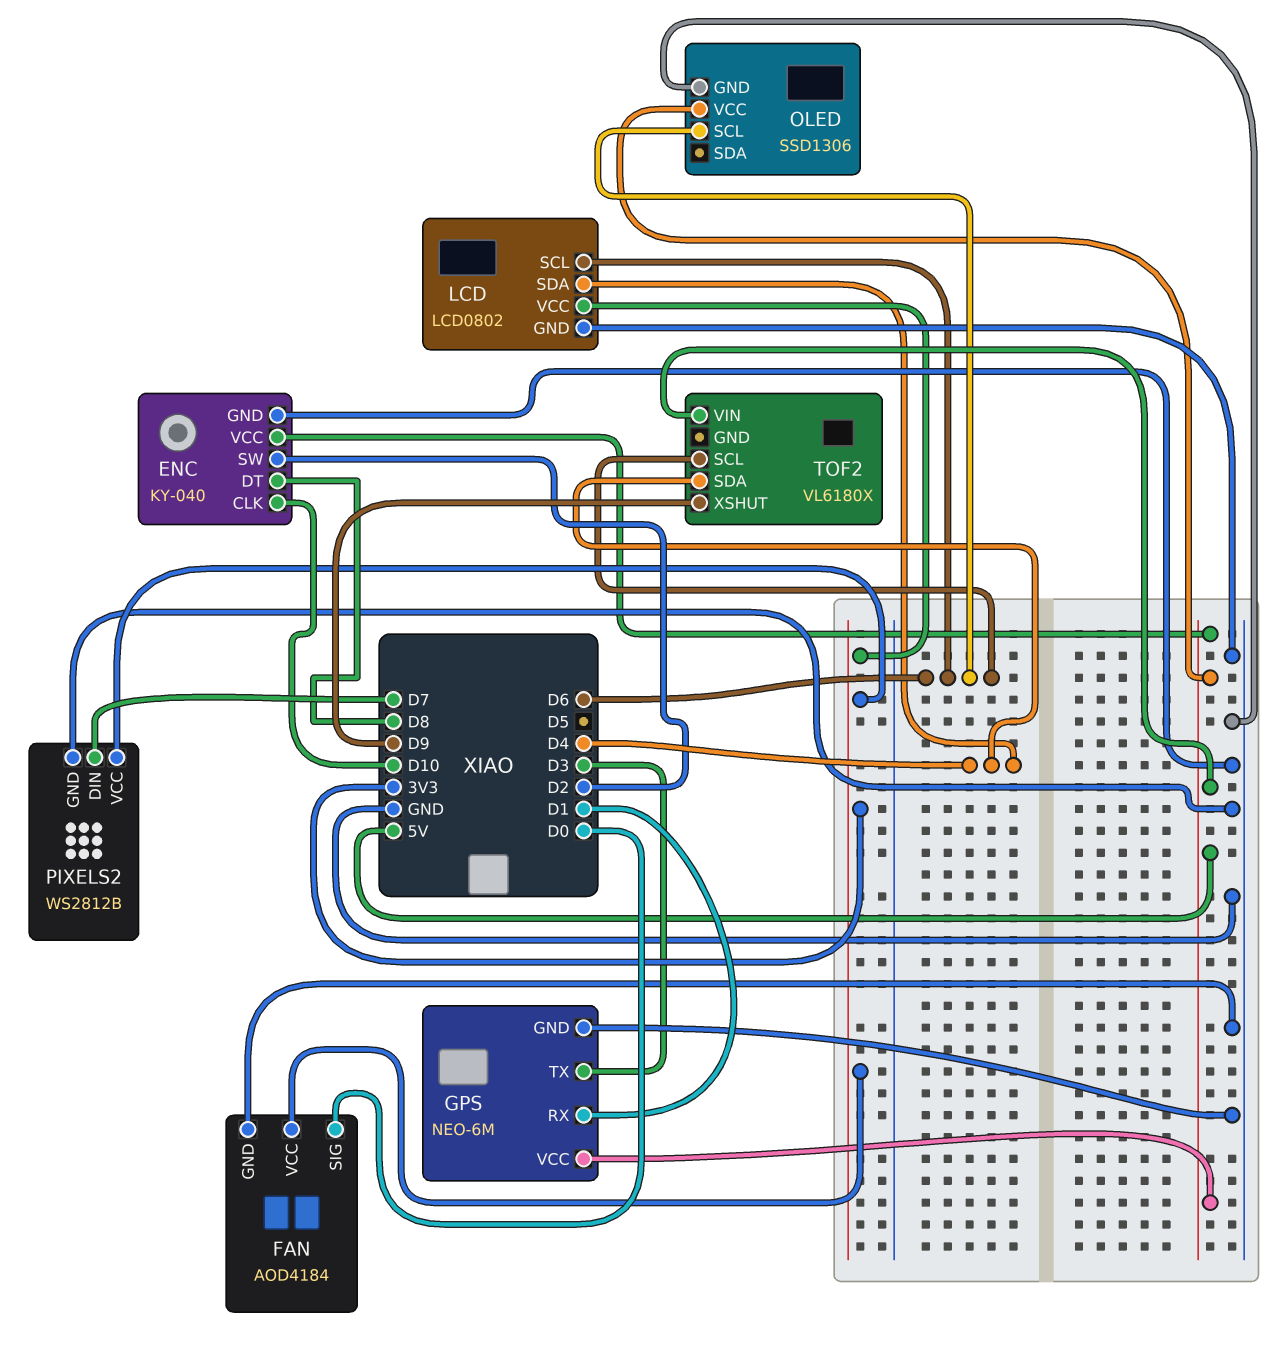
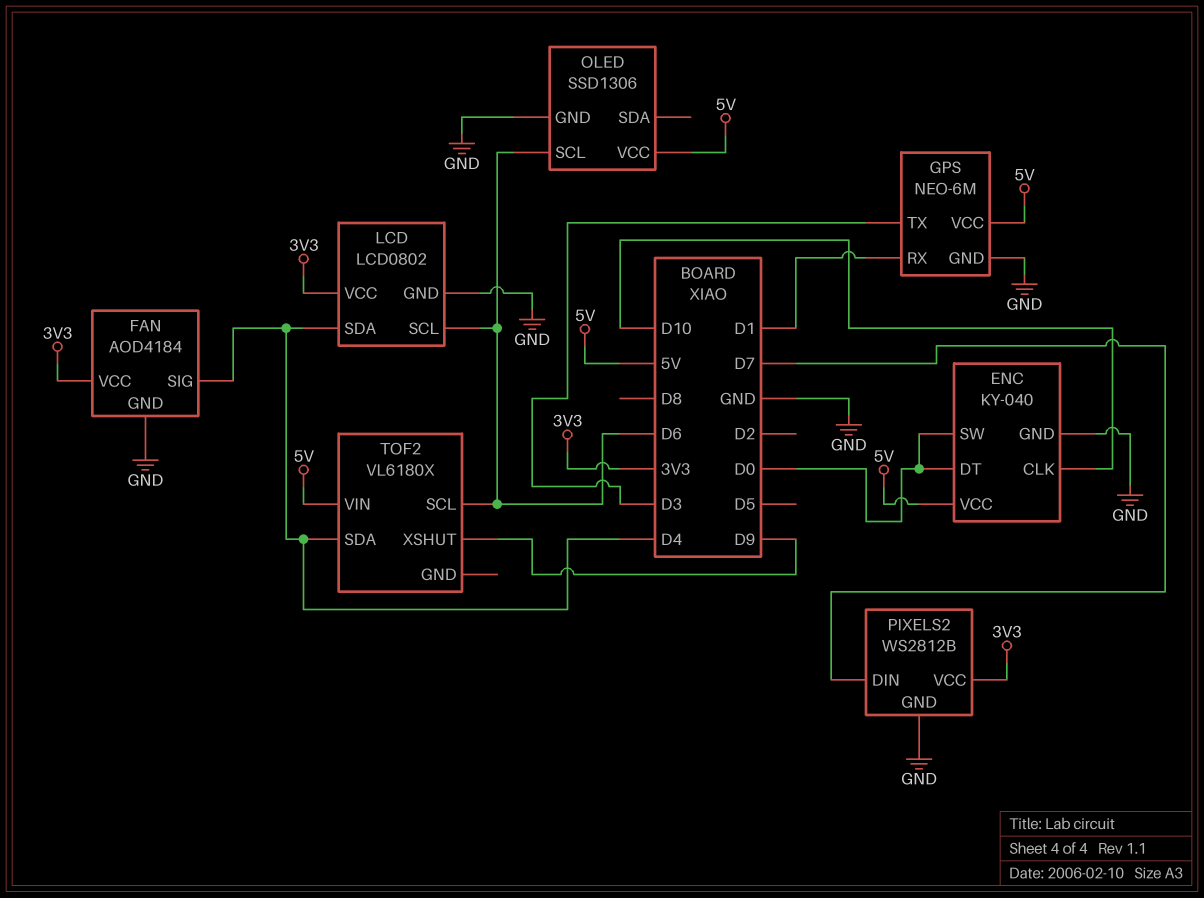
ENC pin DT: D8 -> D0
ENC pin SW: D2 -> D0
FAN pin SIG: D0 -> D4

